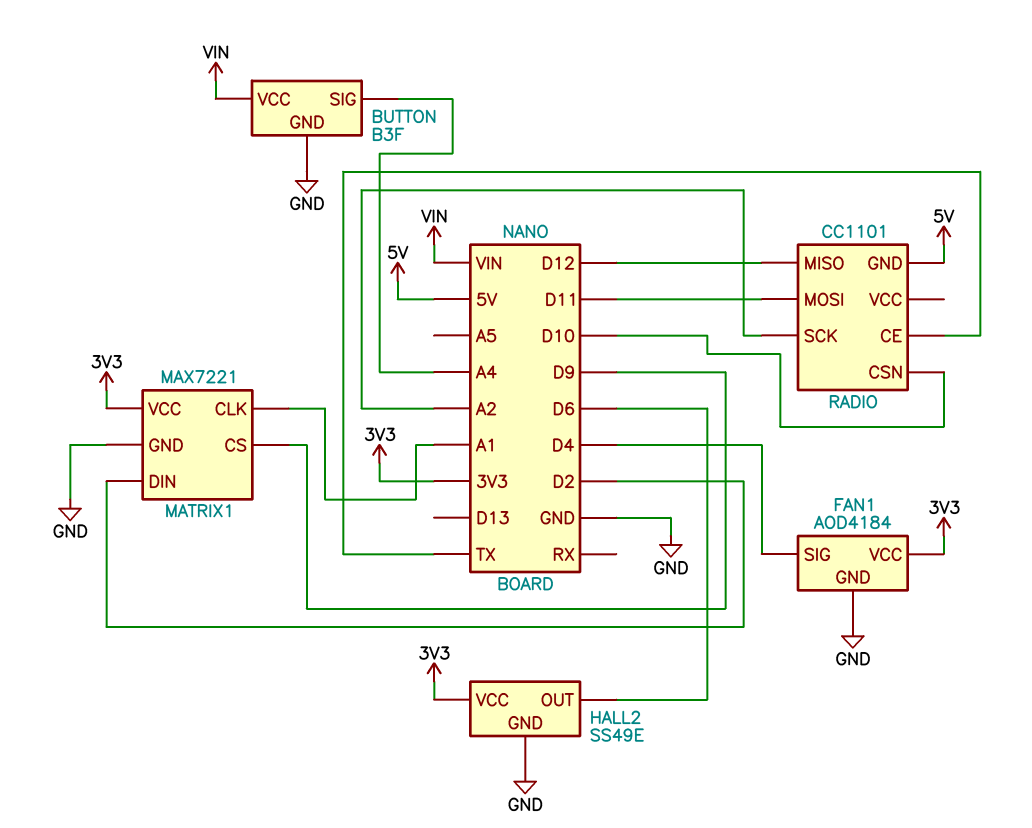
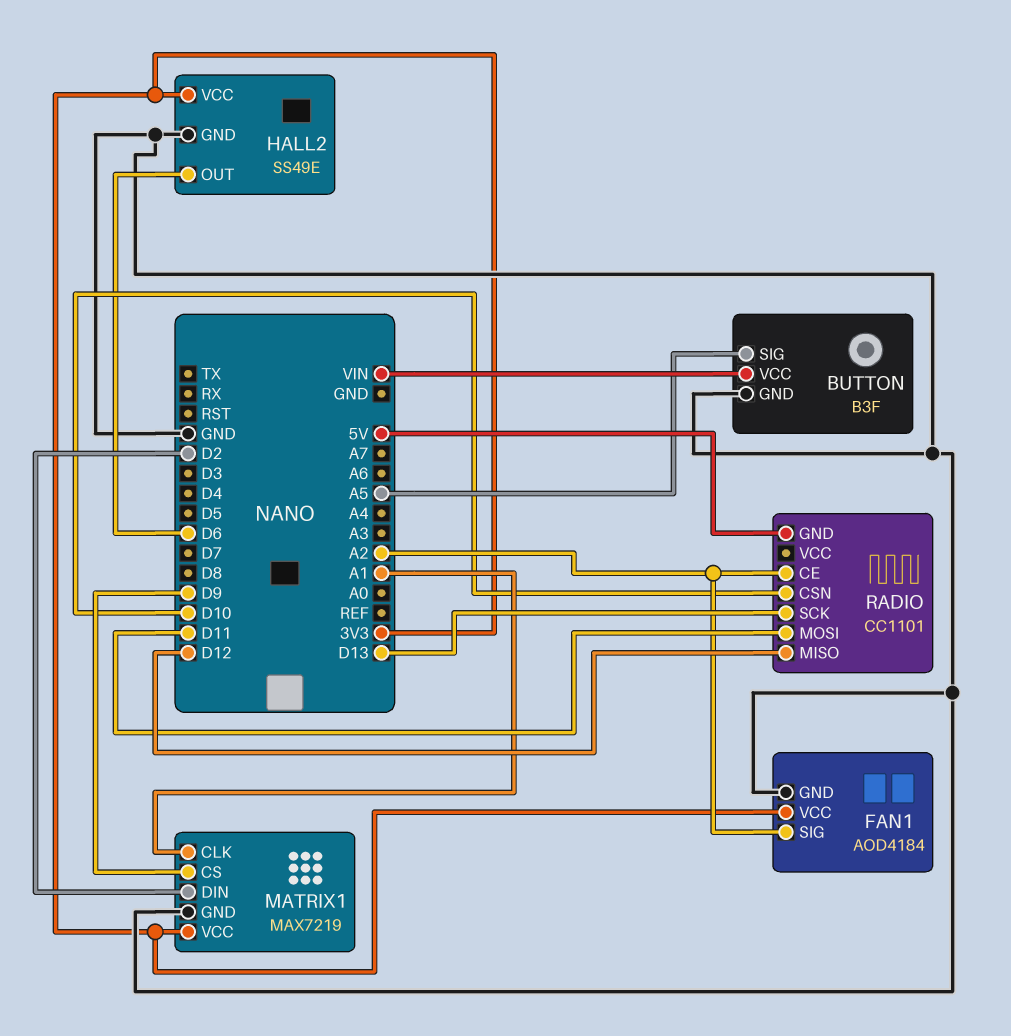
BUTTON pin SIG: A4 -> A5
FAN1 pin SIG: D4 -> A2
MATRIX1: MAX7221 -> MAX7219
RADIO pin CE: TX -> A2
RADIO pin SCK: A2 -> D13

